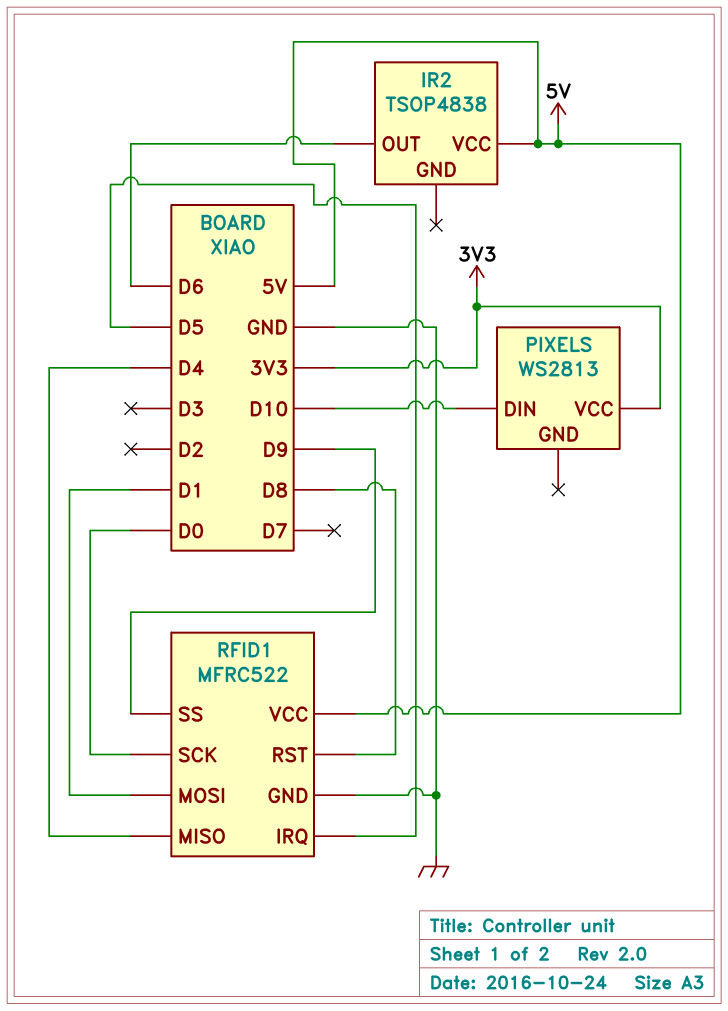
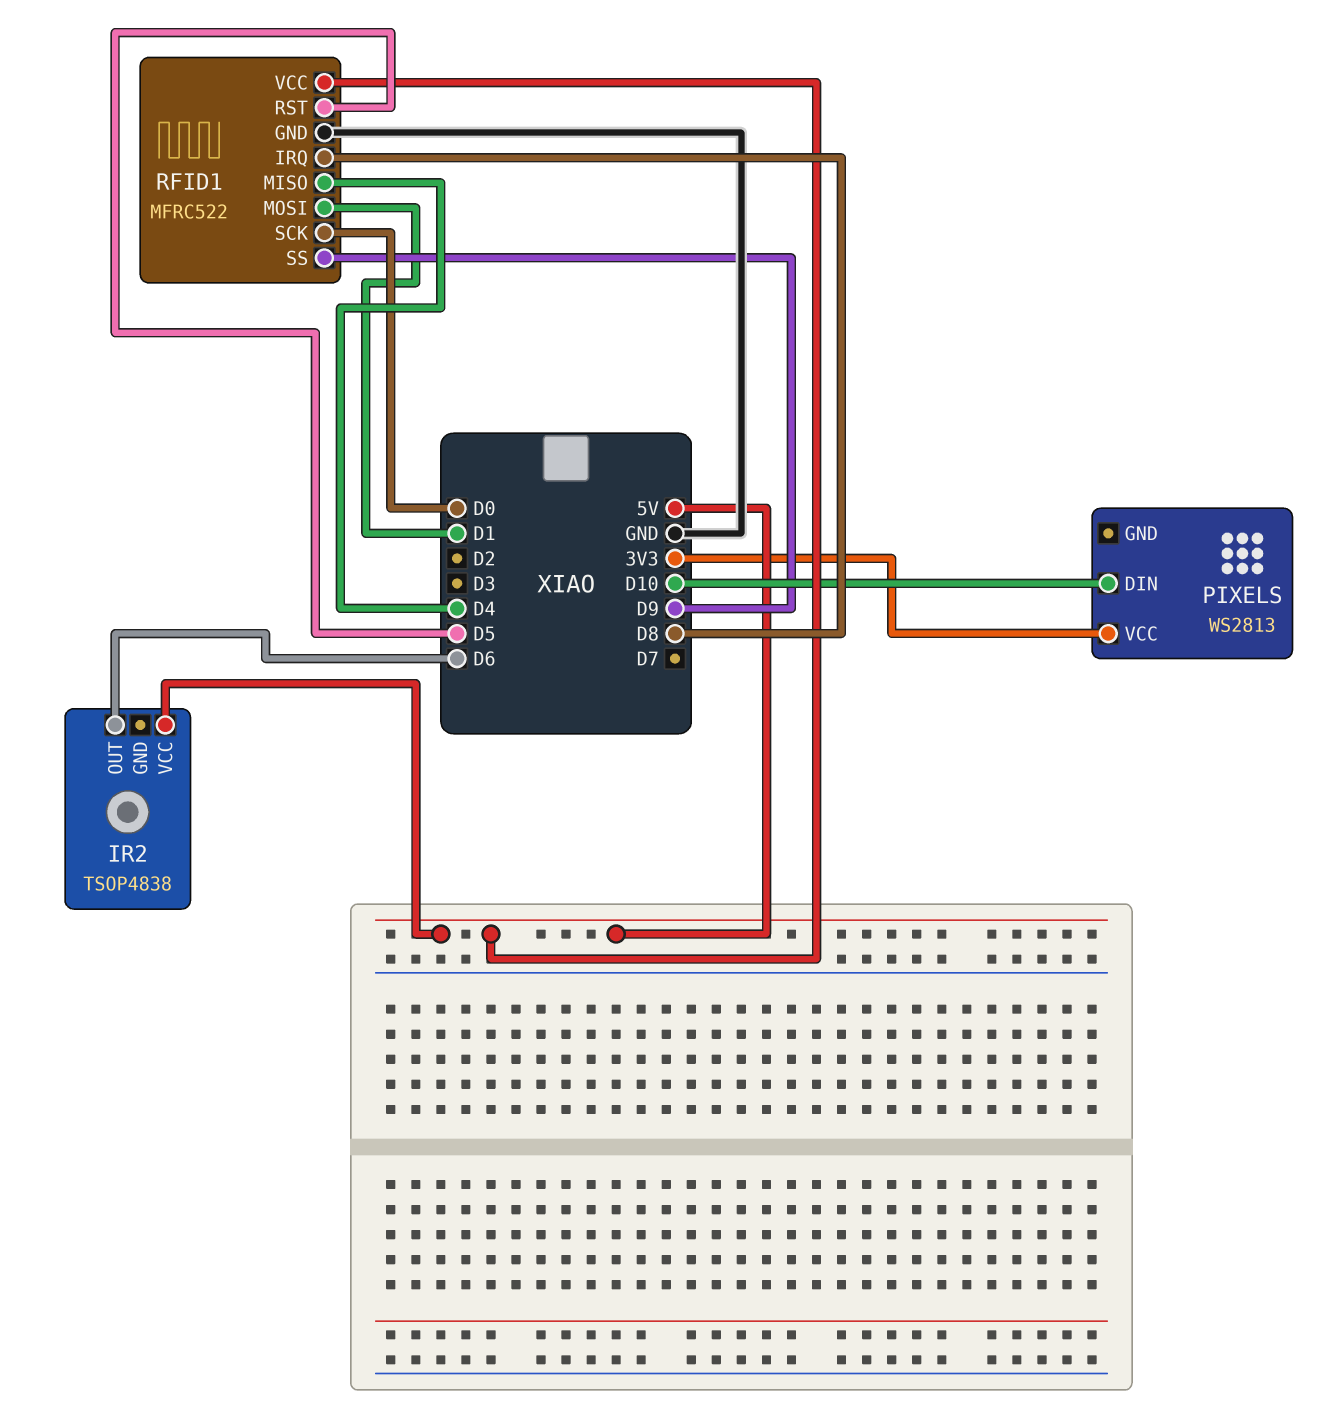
RFID1 pin IRQ: D5 -> D8
RFID1 pin RST: D8 -> D5

